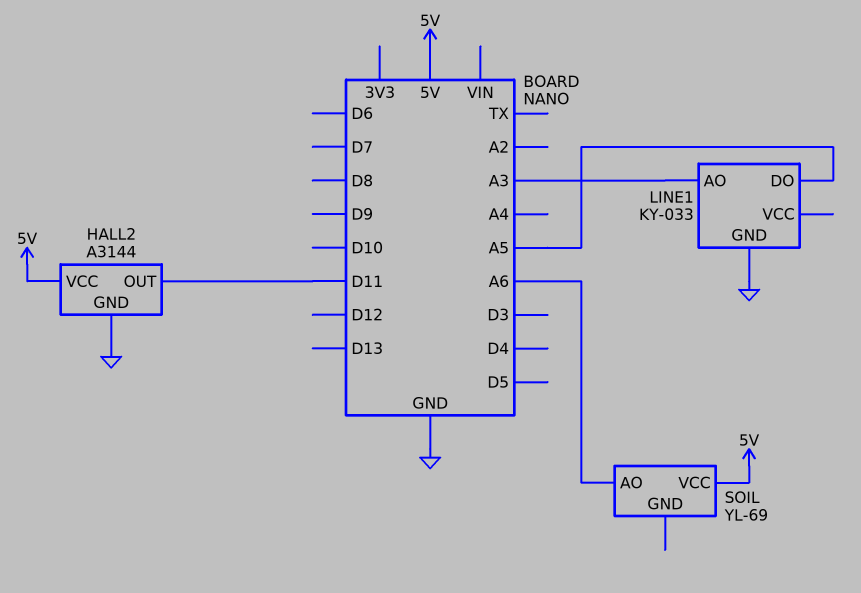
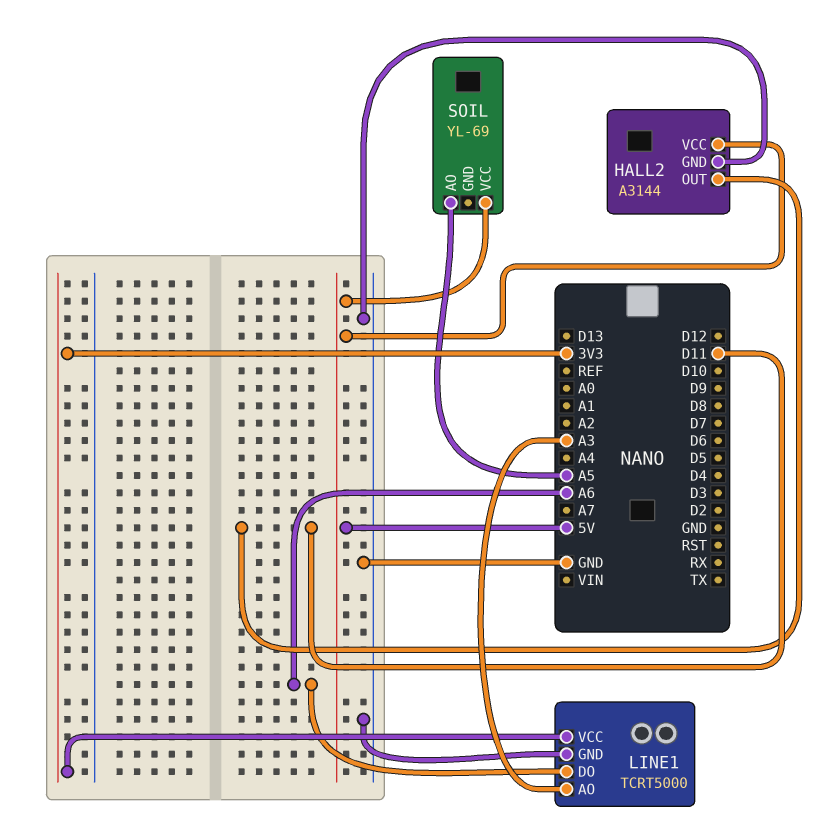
LINE1: KY-033 -> TCRT5000
LINE1 pin DO: A5 -> A6
LINE1 pin VCC: none -> 3V3
SOIL pin AO: A6 -> A5

